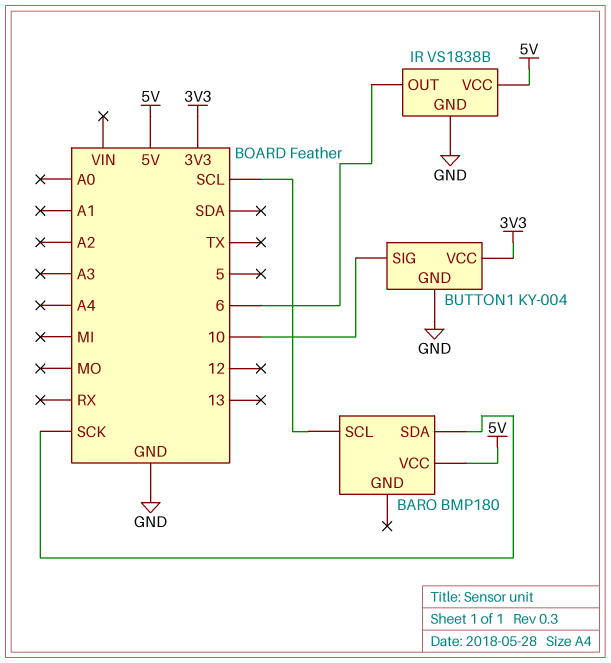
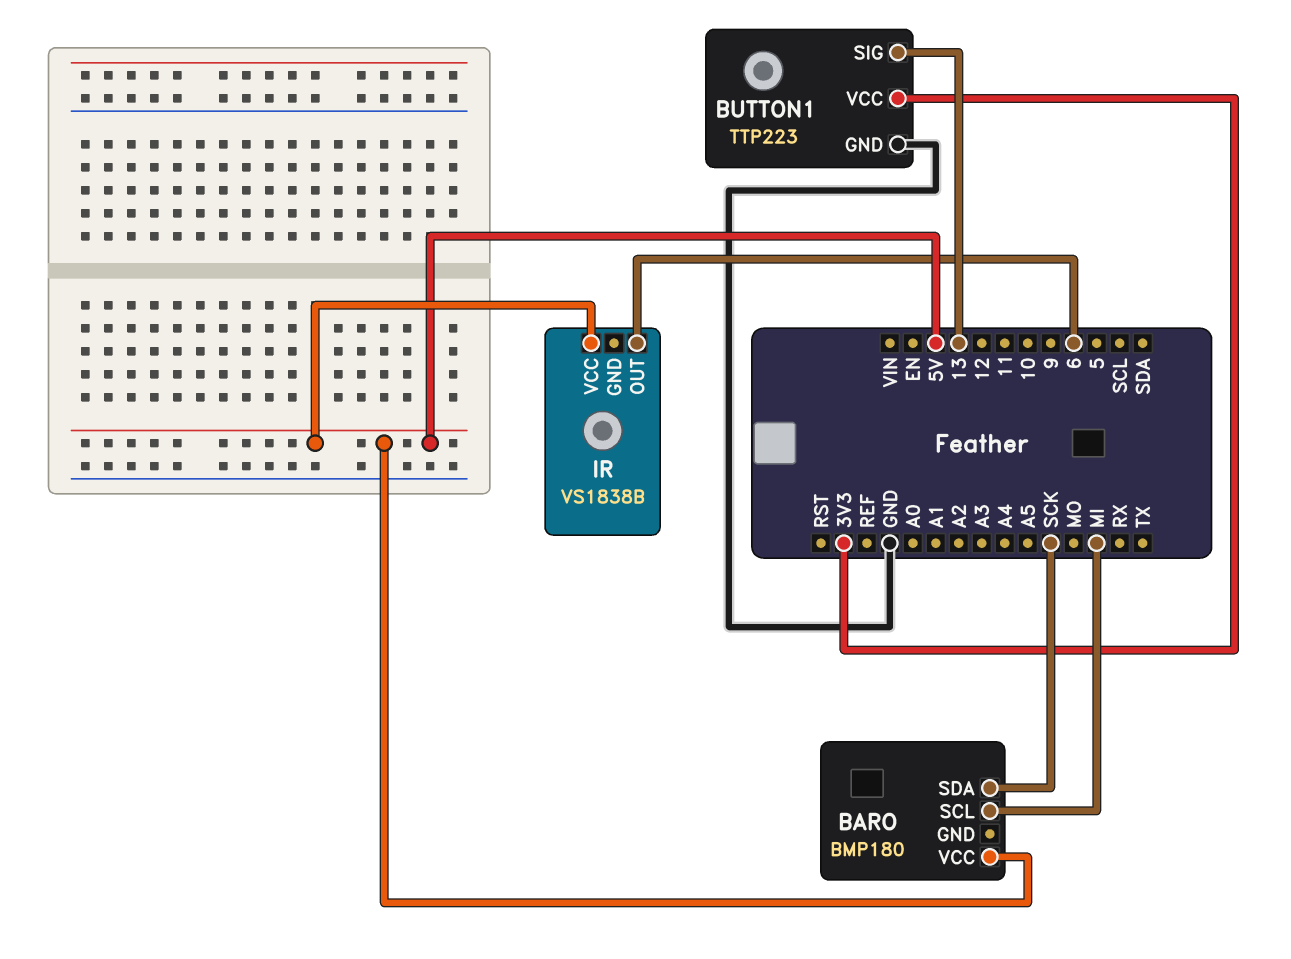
BARO pin SCL: SCL -> MI
BUTTON1: KY-004 -> TTP223
BUTTON1 pin SIG: 10 -> 13
IR pin GND: GND -> none

